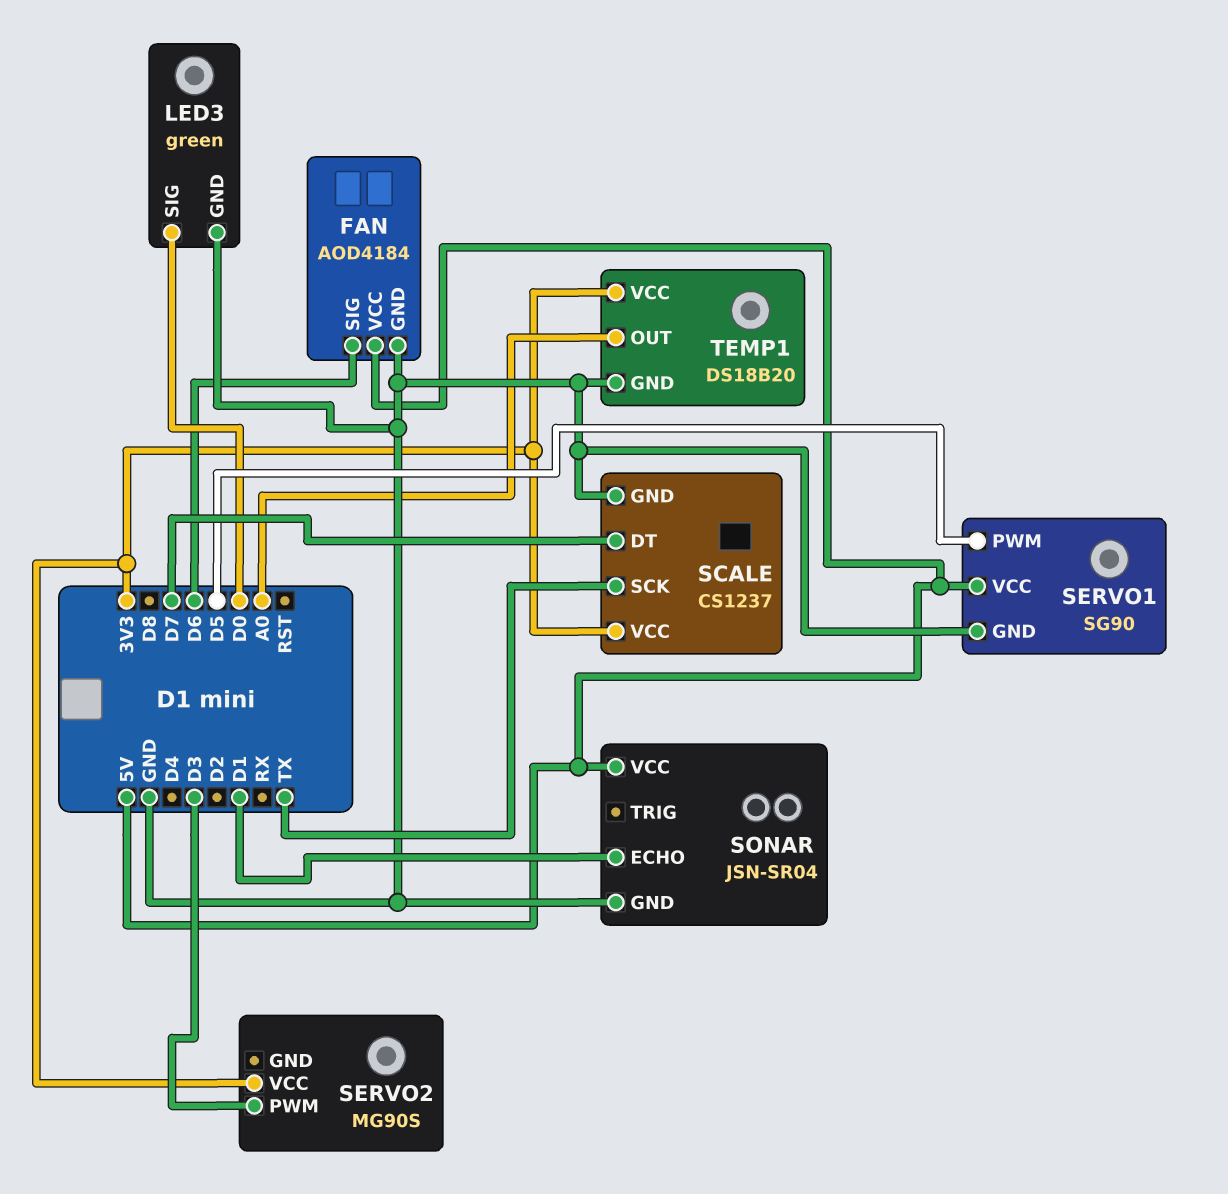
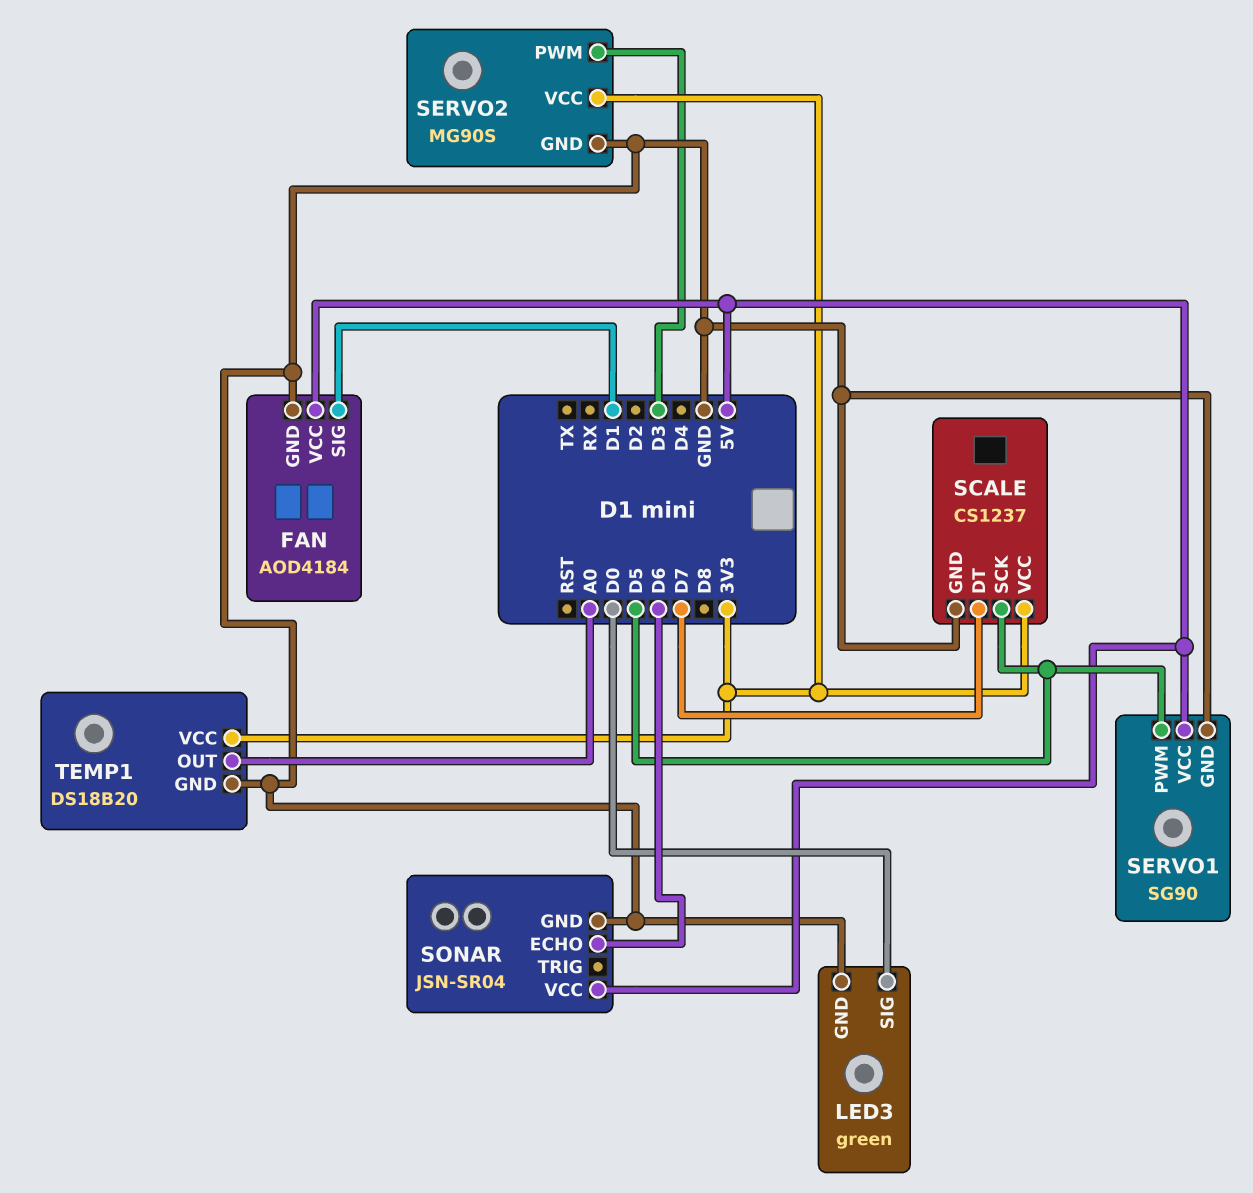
FAN pin SIG: D6 -> D1
SCALE pin SCK: TX -> D5
SERVO2 pin GND: none -> GND
SONAR pin ECHO: D1 -> D6

